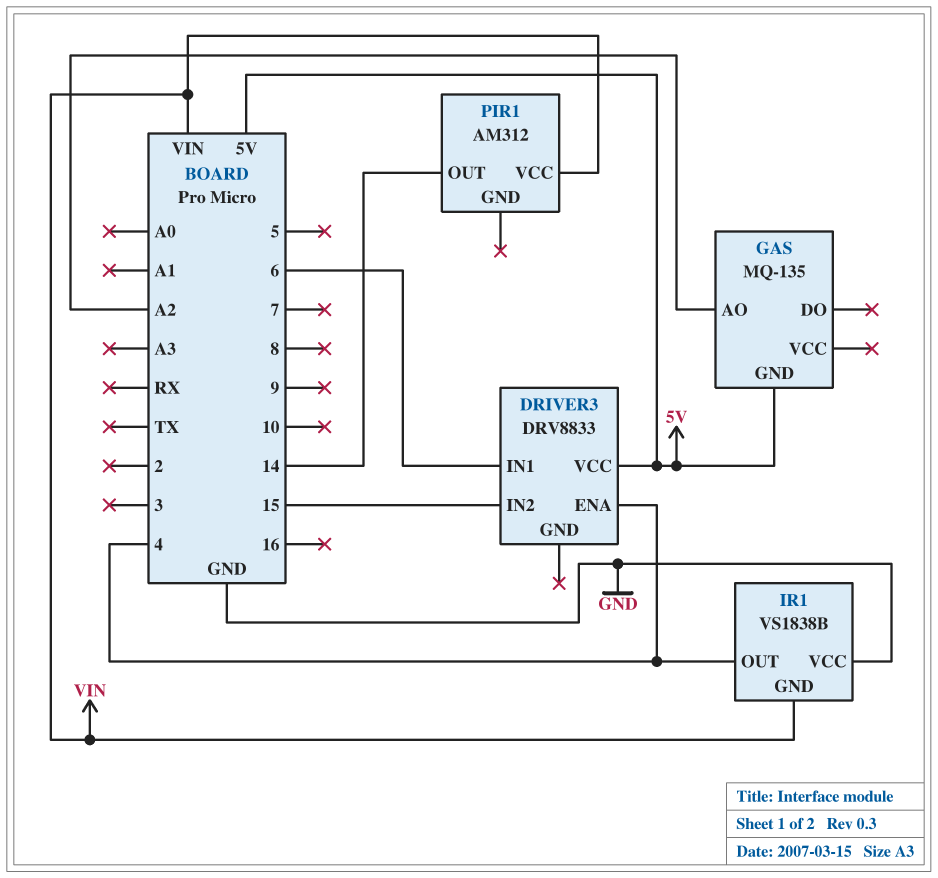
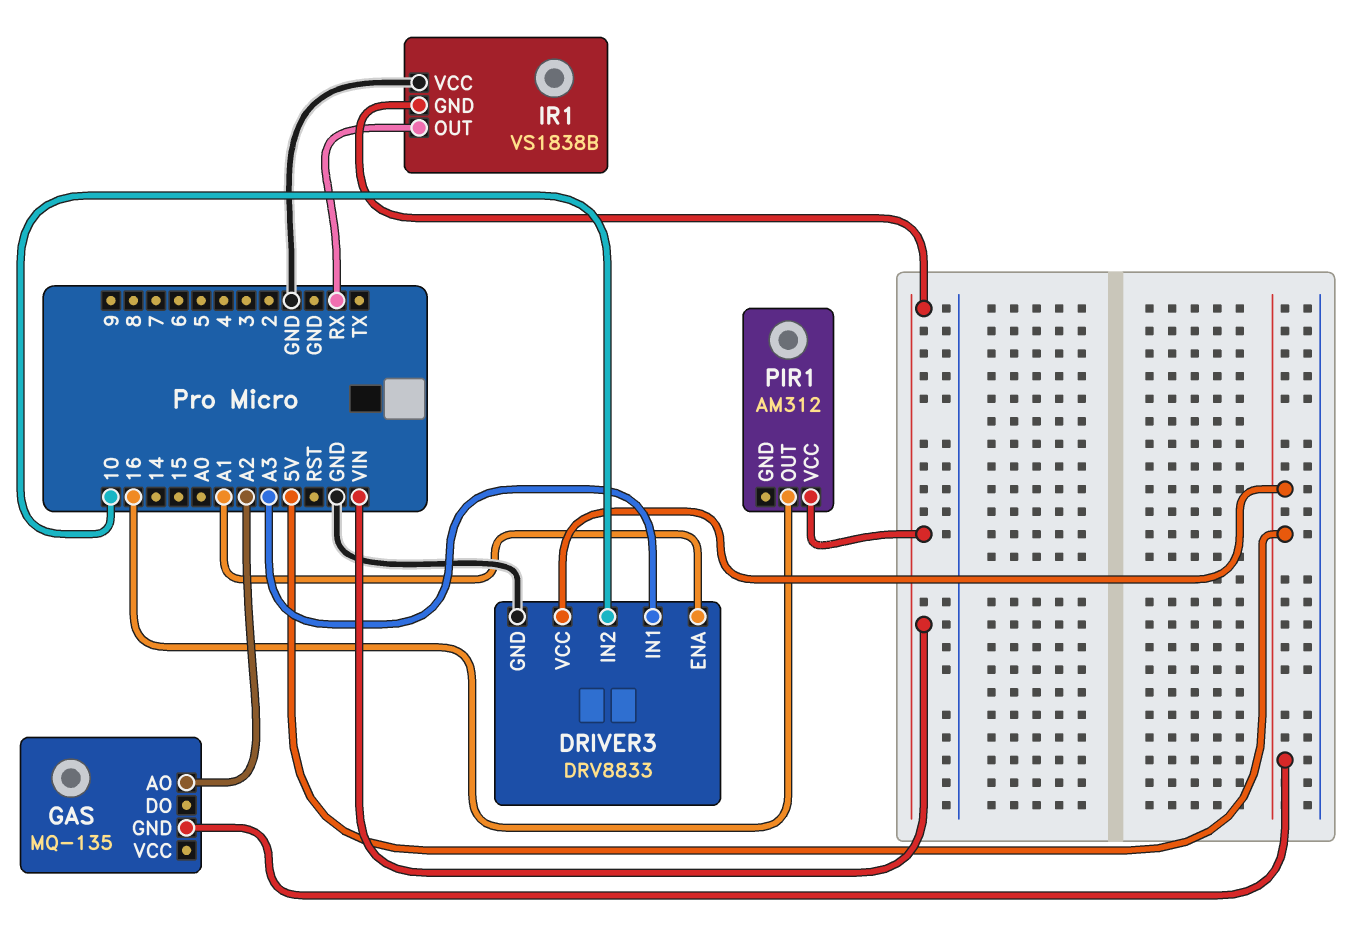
DRIVER3 pin ENA: 4 -> A1
DRIVER3 pin GND: none -> GND
DRIVER3 pin IN1: 6 -> A3
DRIVER3 pin IN2: 15 -> 10
IR1 pin OUT: 4 -> RX
PIR1 pin OUT: 14 -> 16

